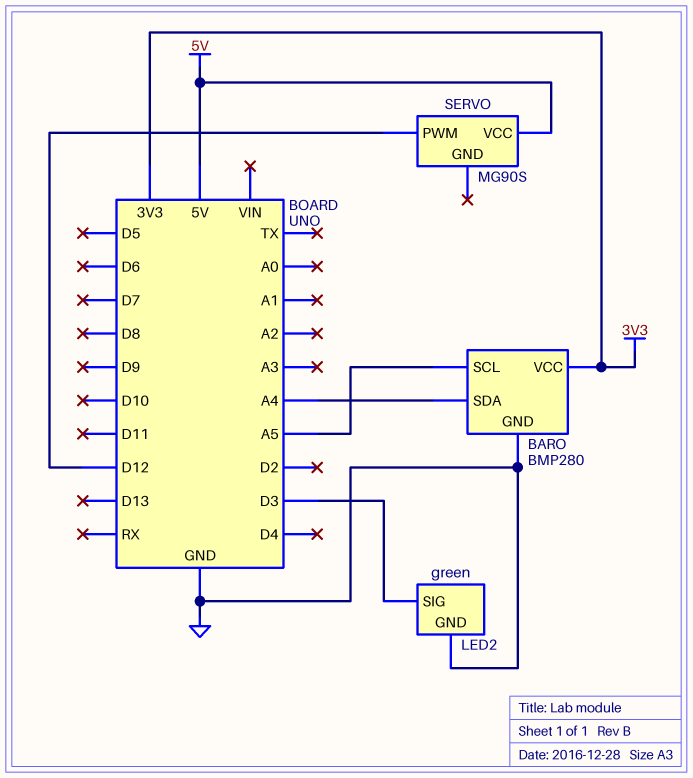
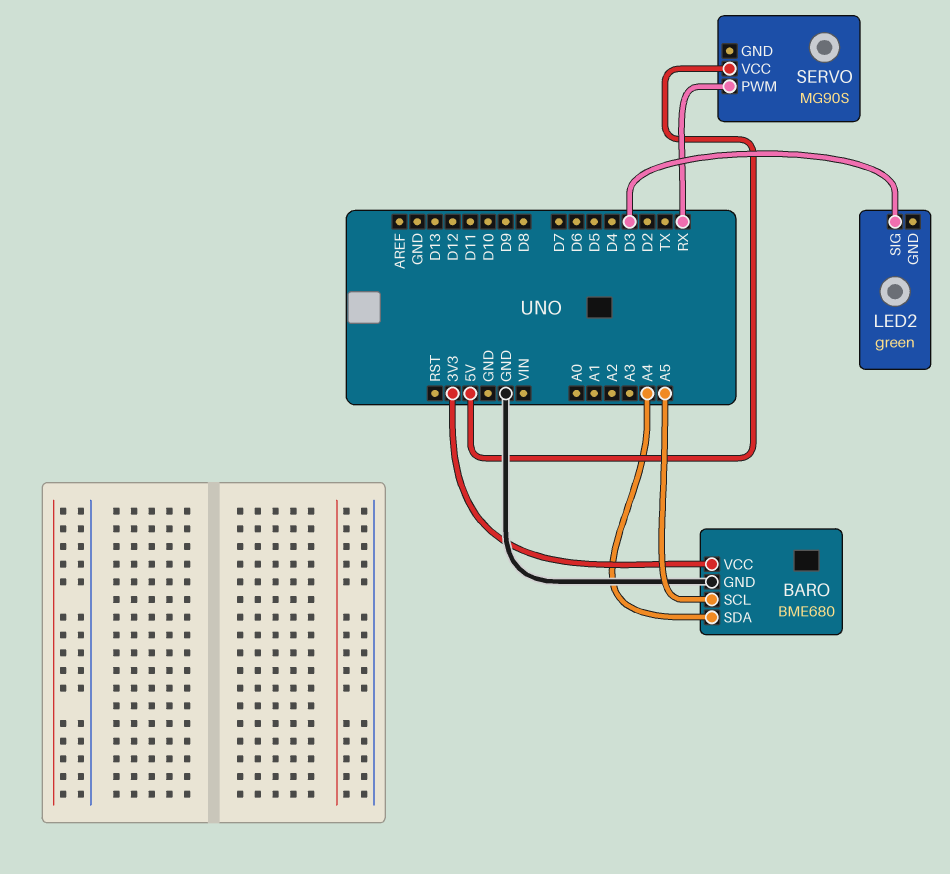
BARO: BMP280 -> BME680
LED2 pin GND: GND -> none
SERVO pin PWM: D12 -> RX

